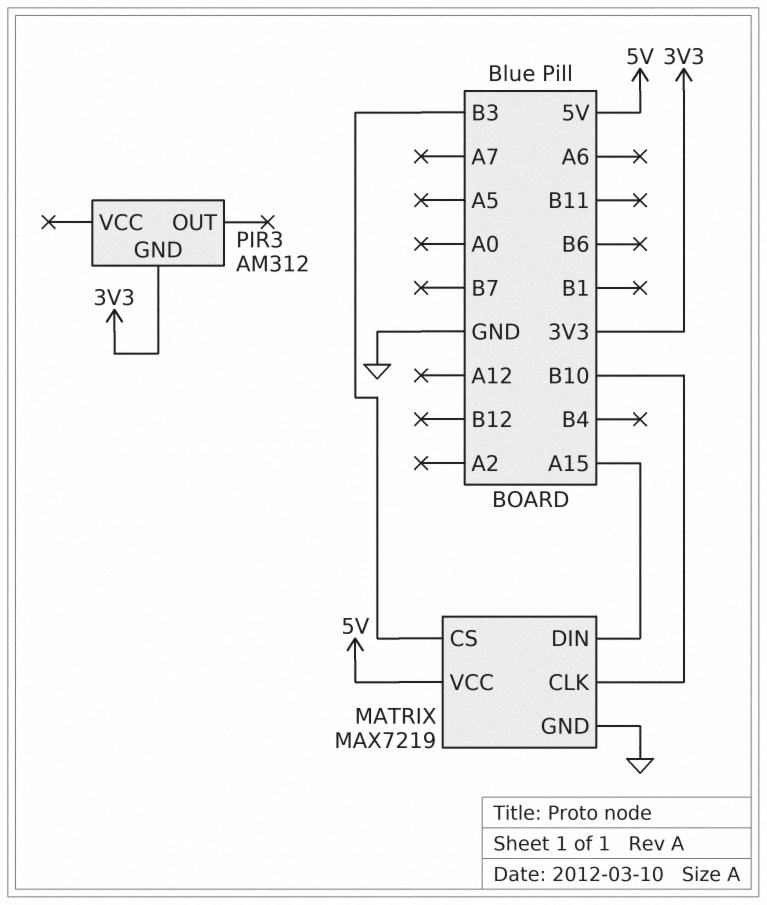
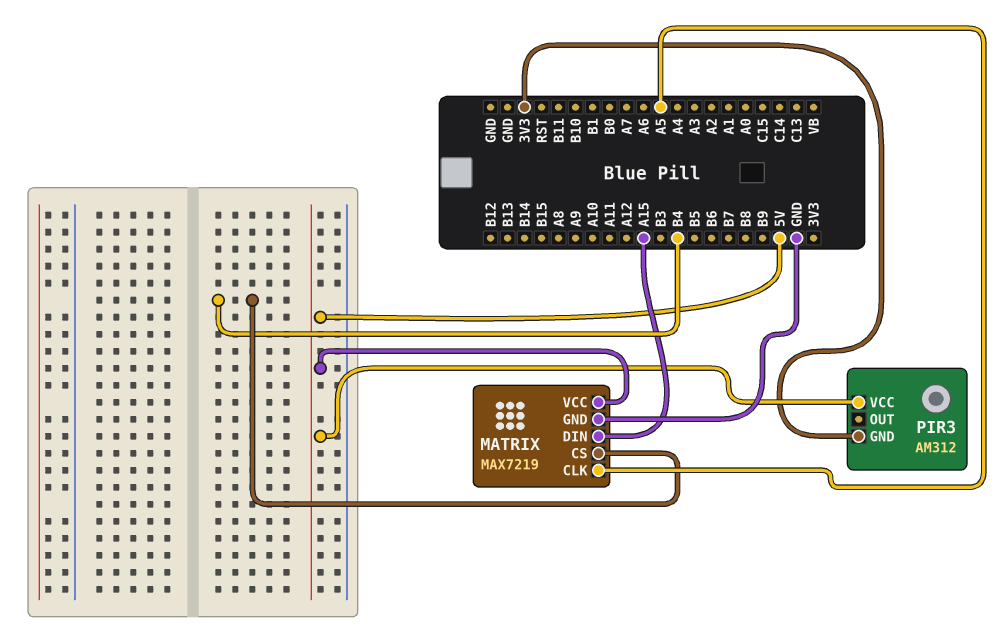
MATRIX pin CLK: B10 -> A5
MATRIX pin CS: B3 -> B4
PIR3 pin VCC: none -> 5V

